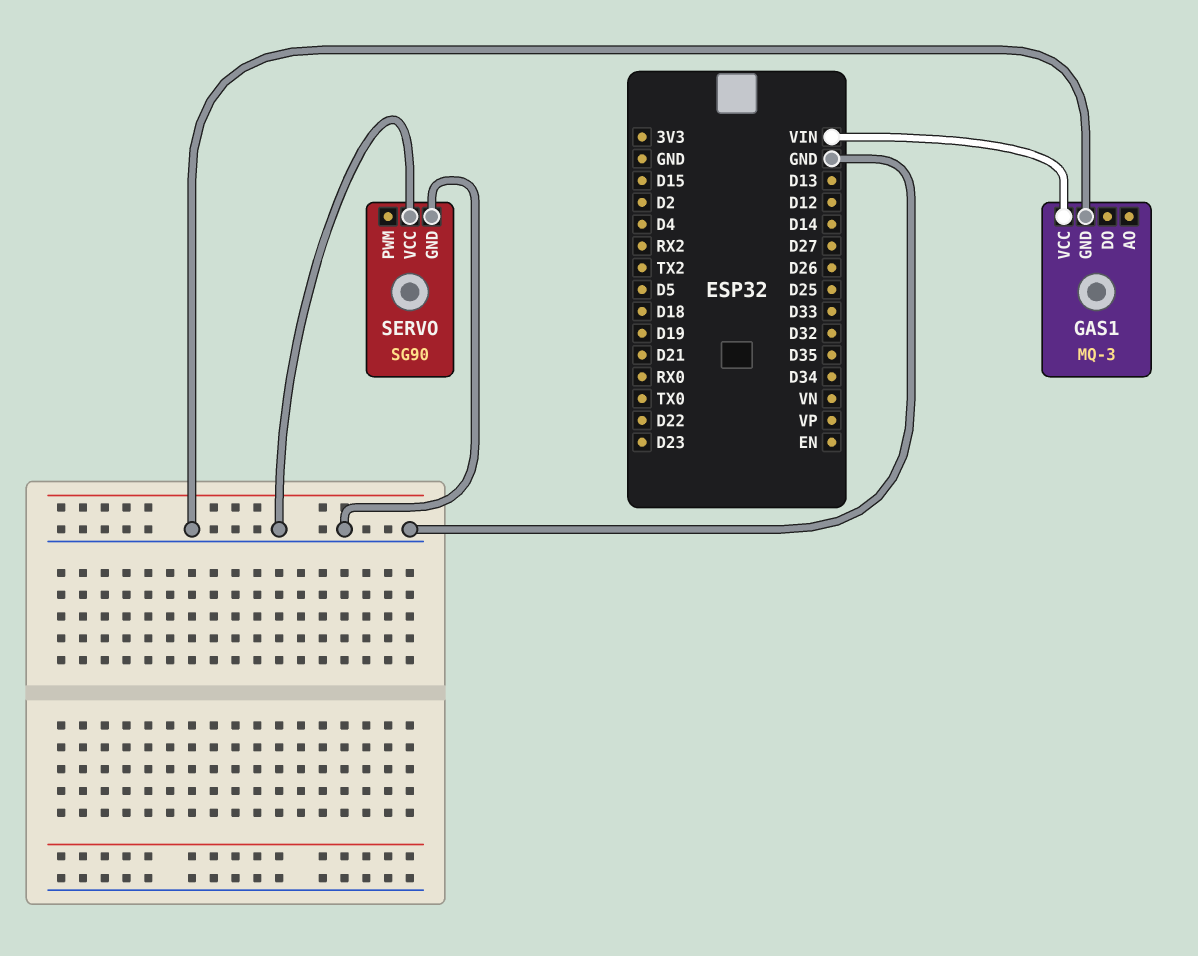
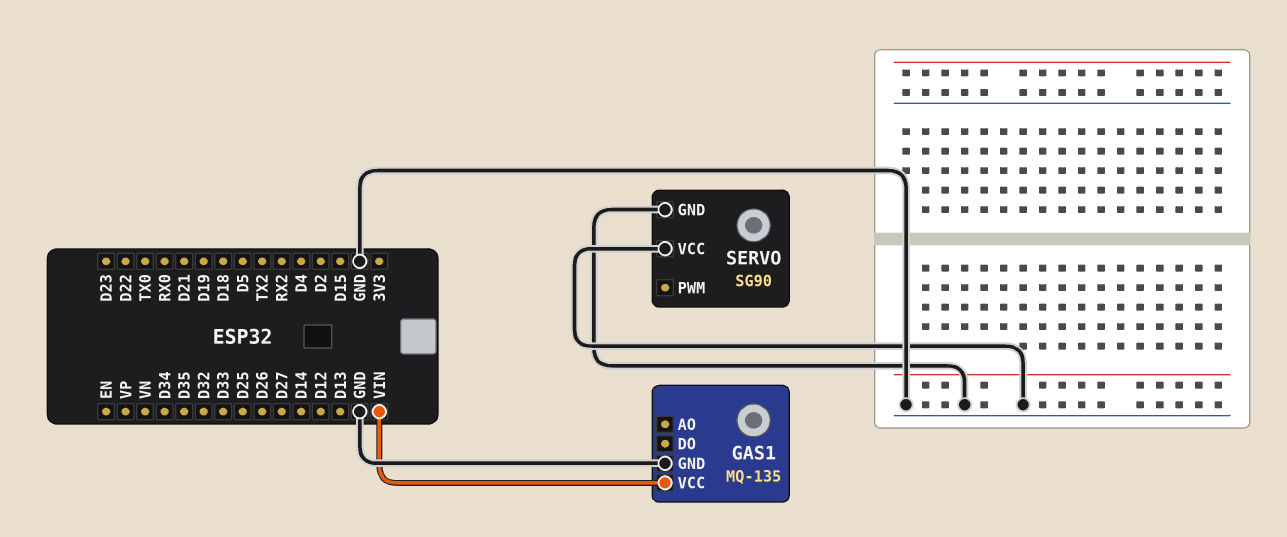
GAS1: MQ-3 -> MQ-135

